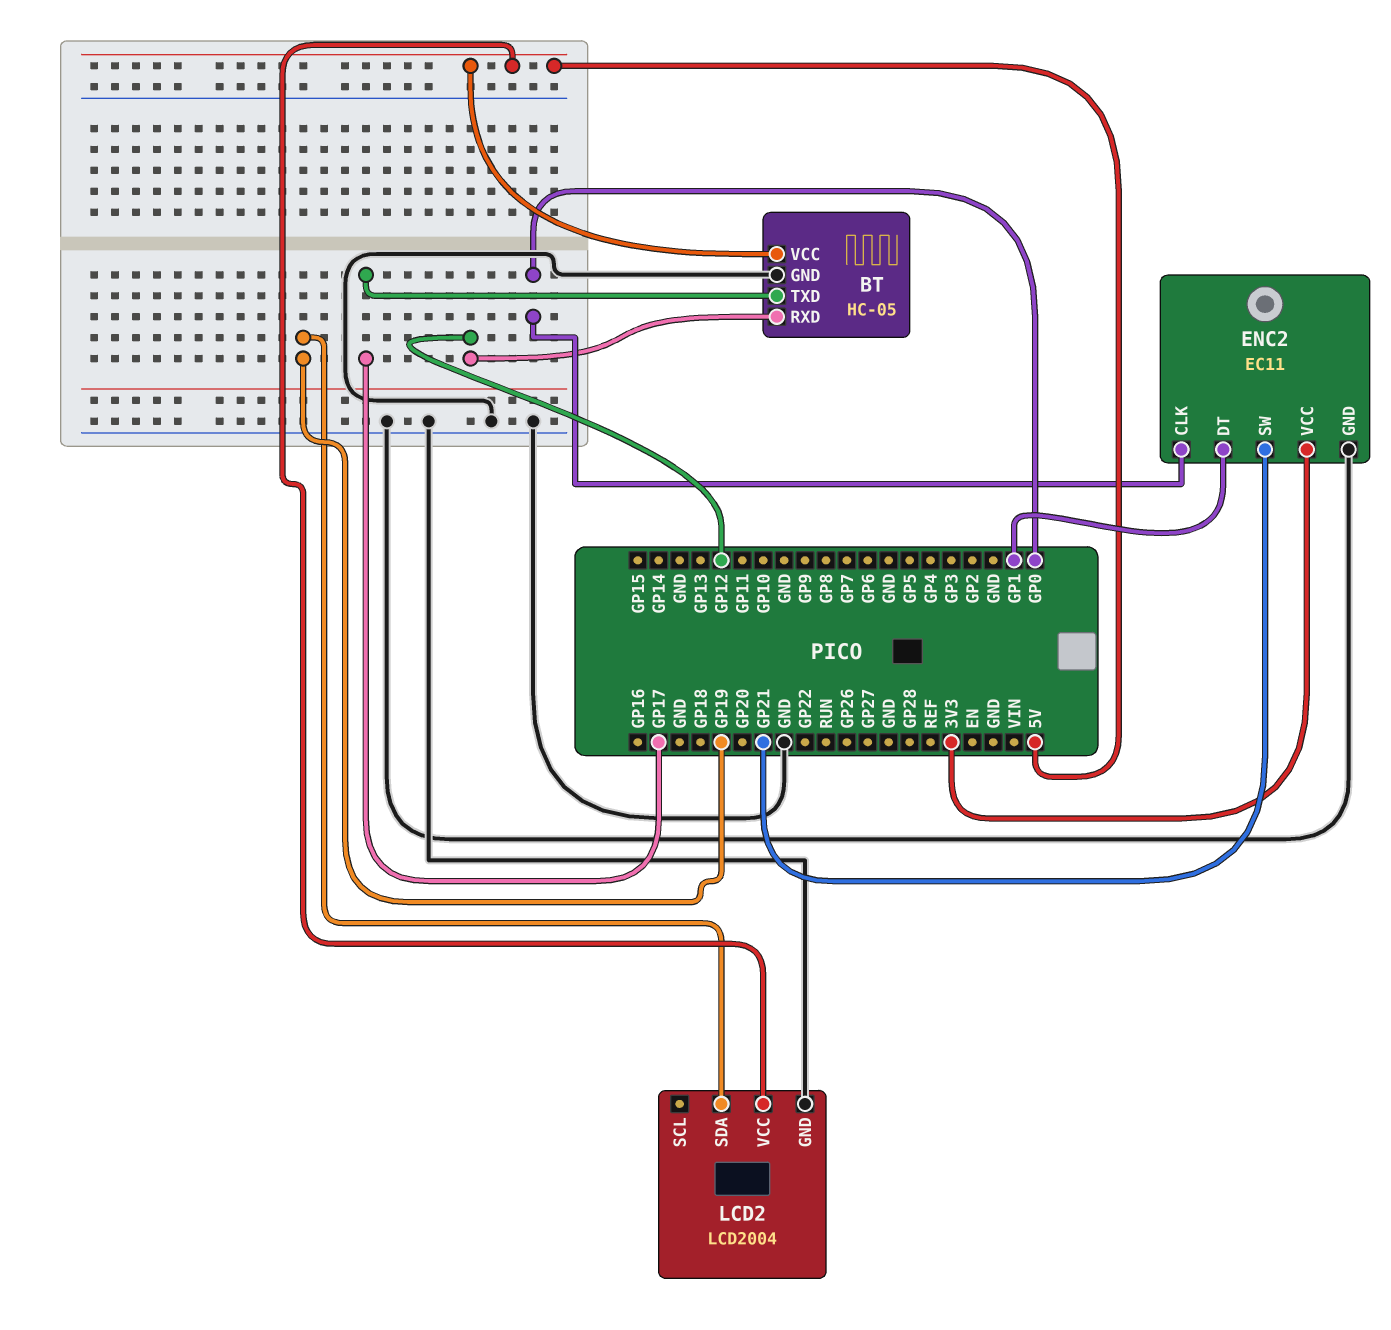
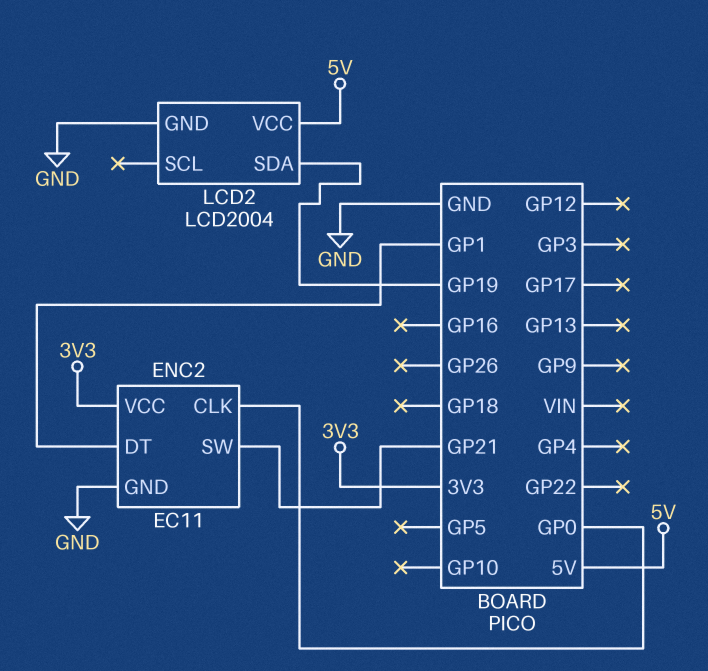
BT: HC-05 -> none
BT pin GND: GND -> none
BT pin RXD: GP12 -> none
BT pin TXD: GP17 -> none
BT pin VCC: 5V -> none

